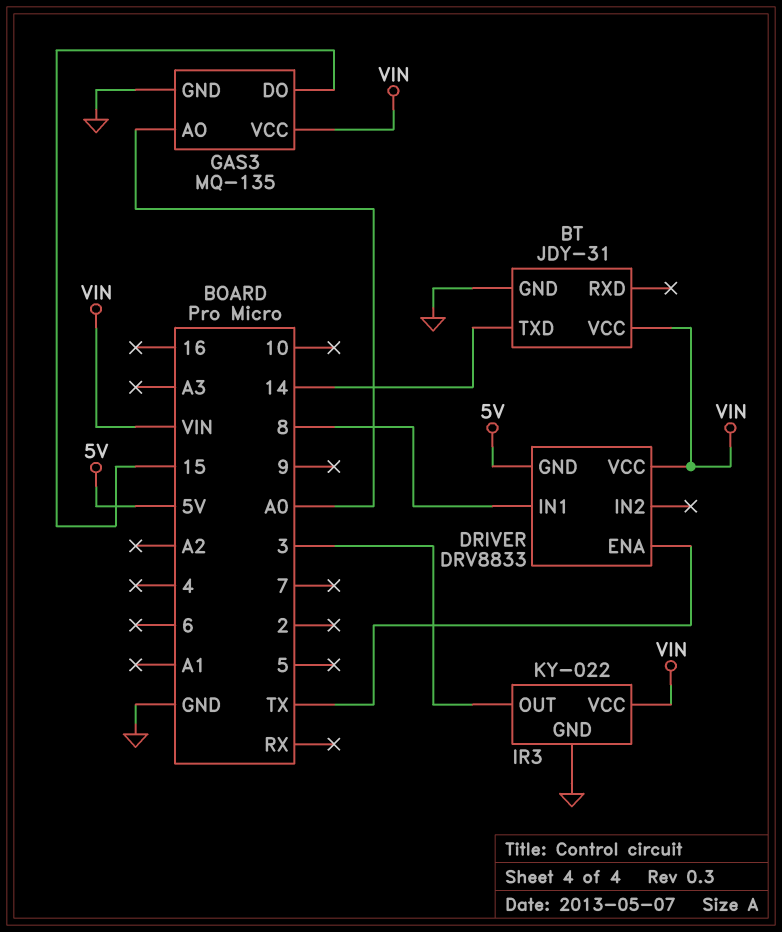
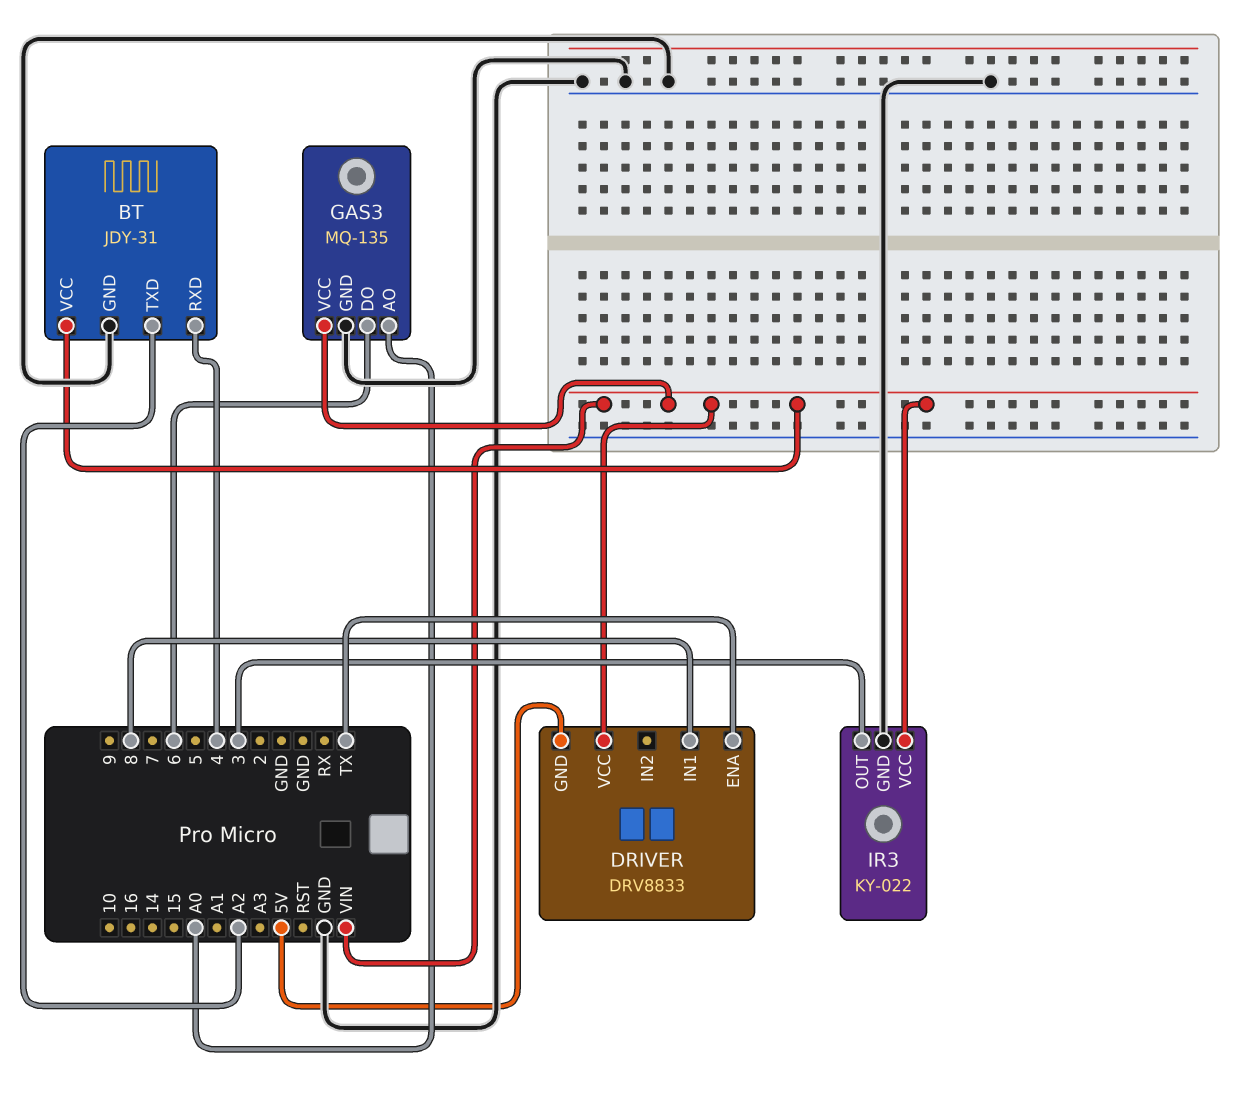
BT pin RXD: none -> 4
BT pin TXD: 14 -> A2
GAS3 pin DO: 15 -> 6

